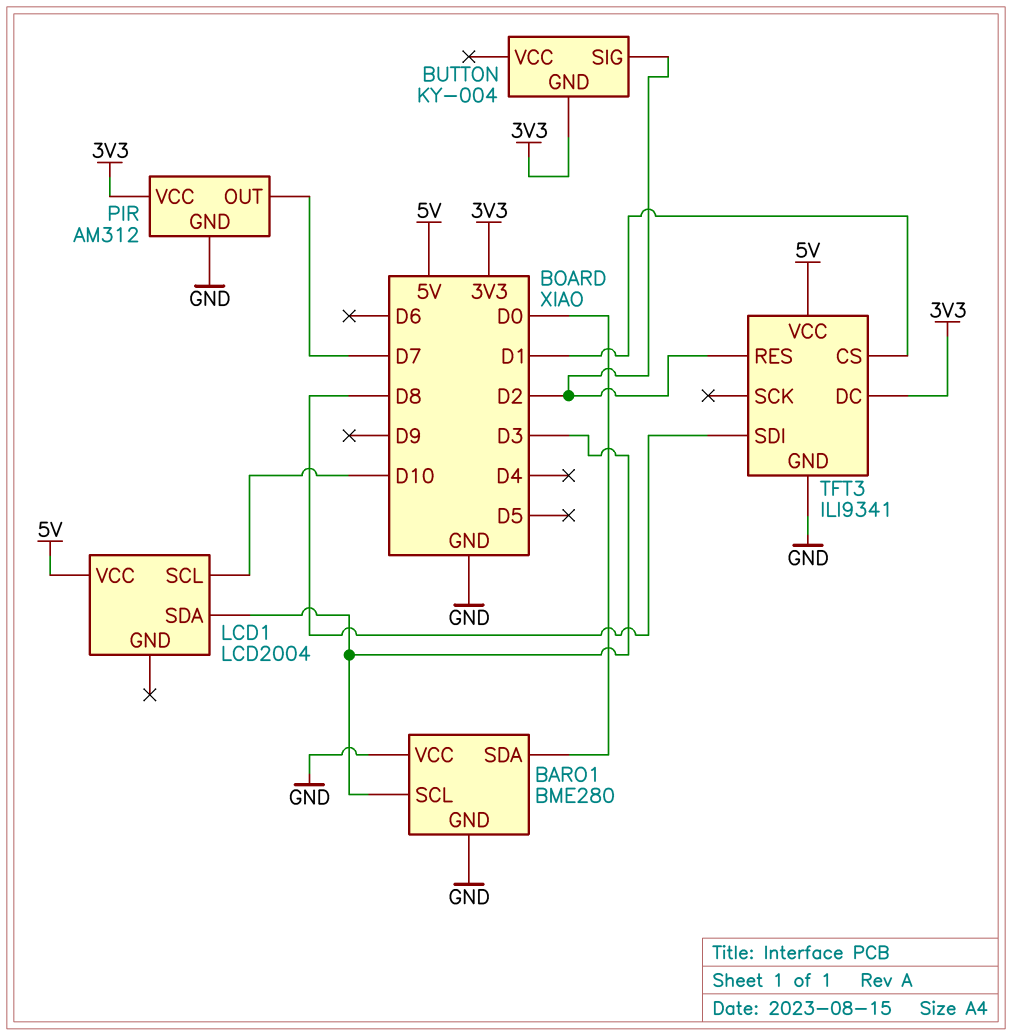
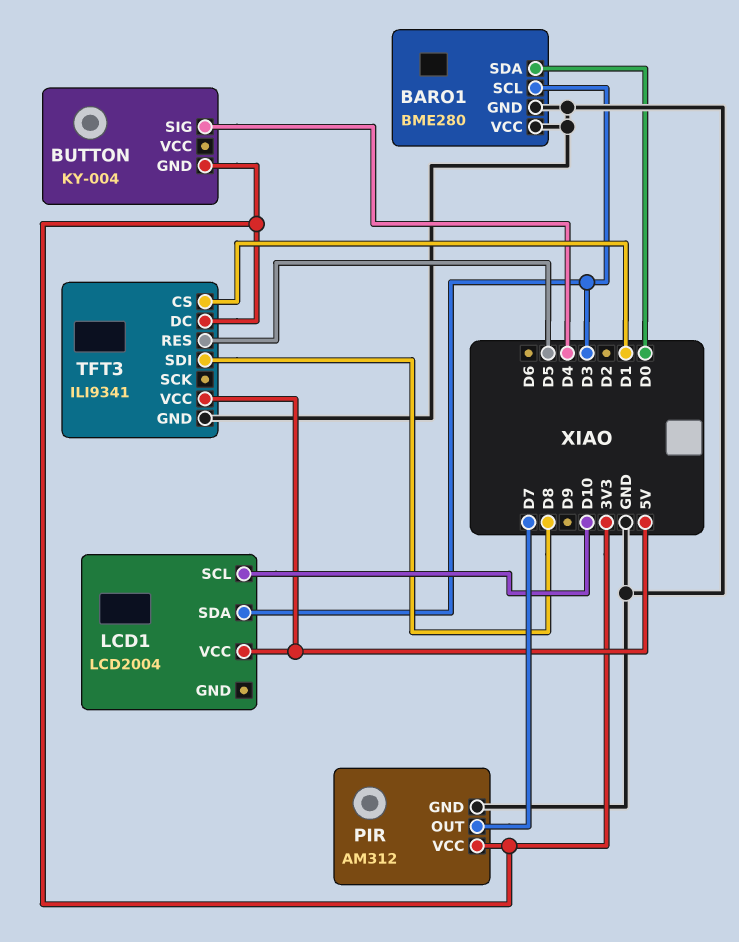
BUTTON pin SIG: D2 -> D4
TFT3 pin RES: D2 -> D5

